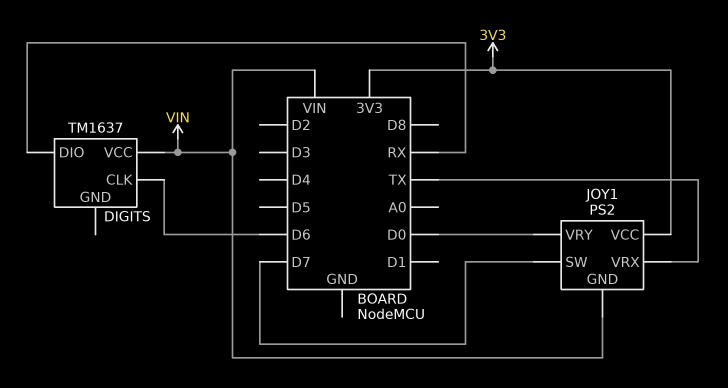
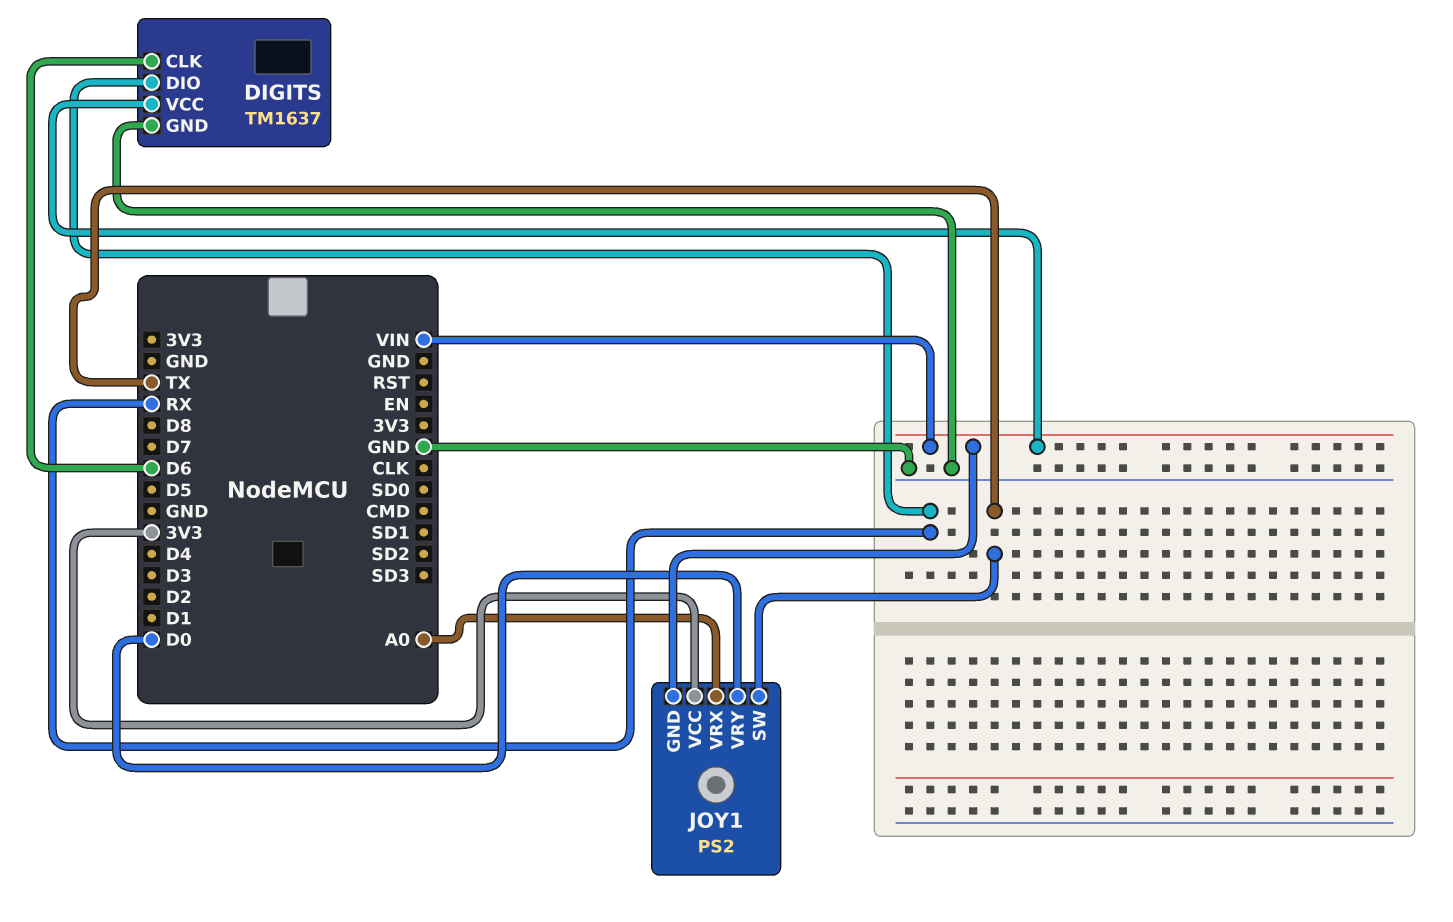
DIGITS pin GND: none -> GND
JOY1 pin SW: D7 -> TX
JOY1 pin VRX: TX -> A0

